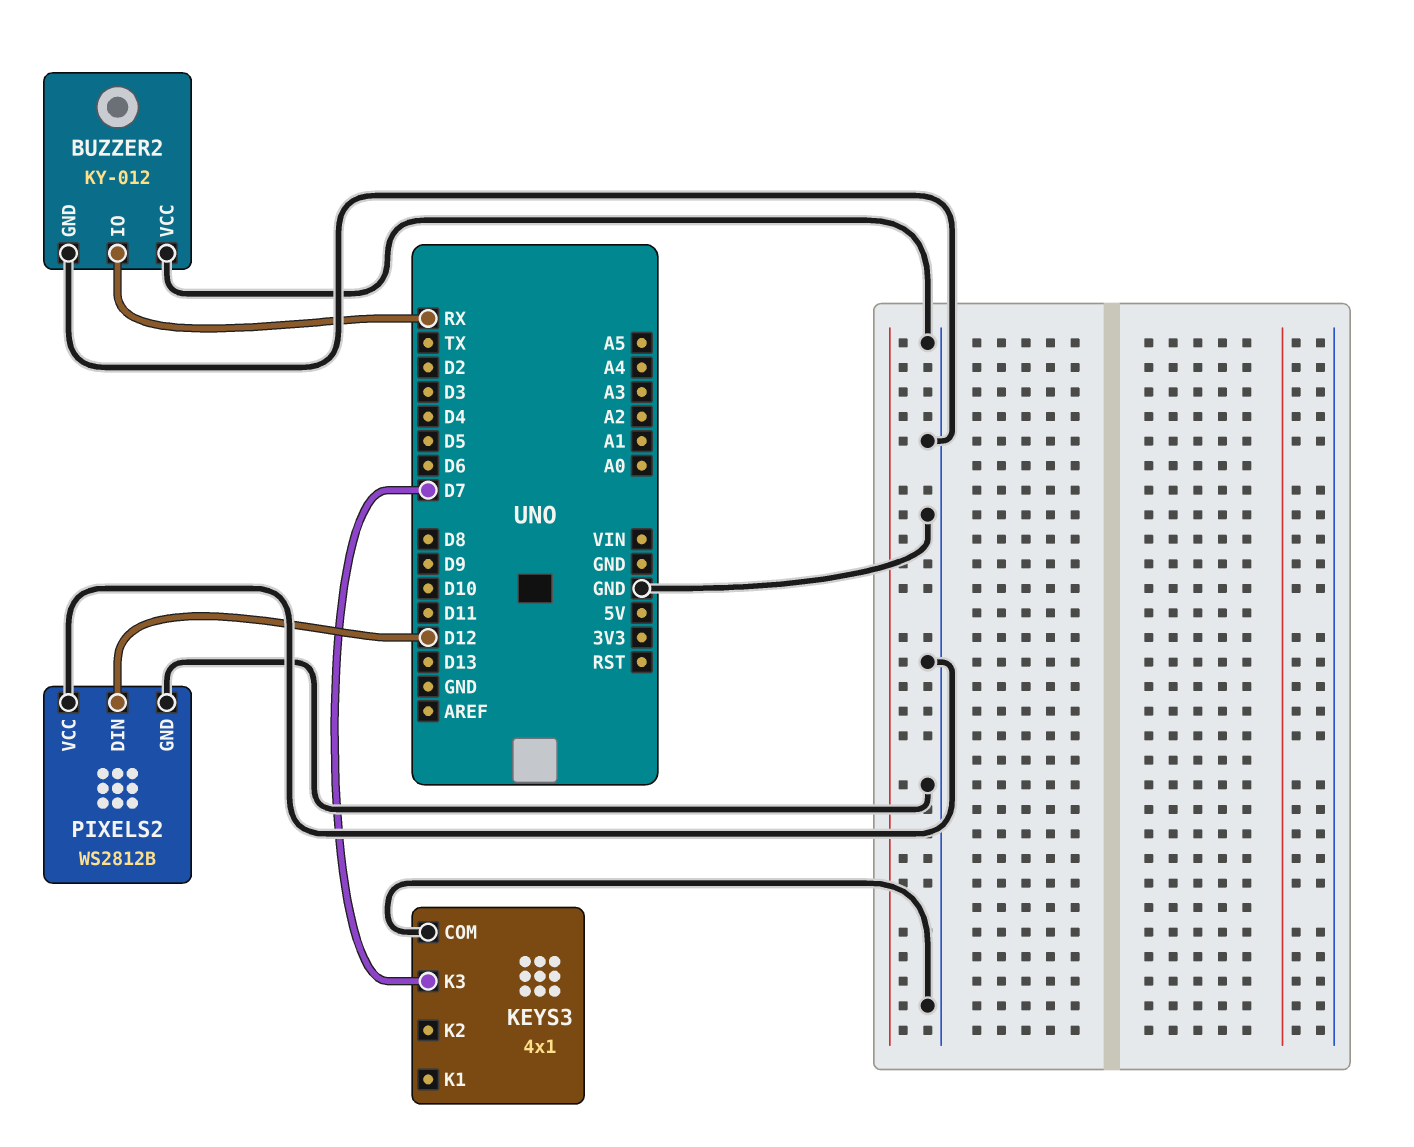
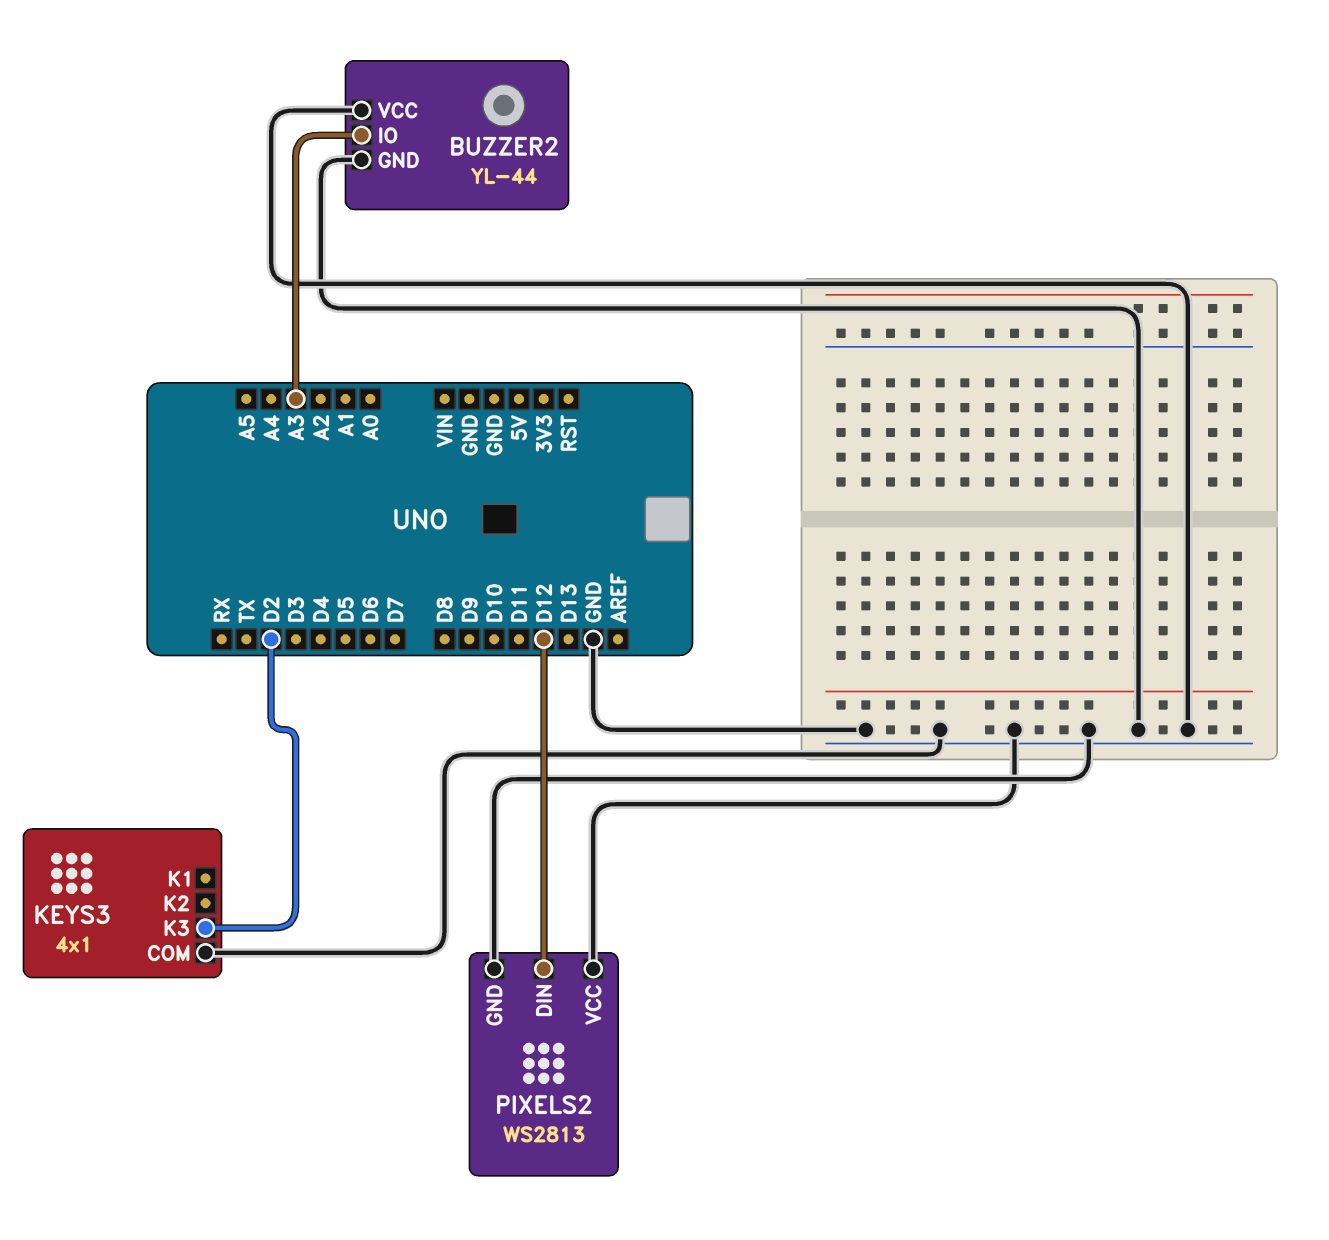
BUZZER2: KY-012 -> YL-44
BUZZER2 pin IO: RX -> A3
KEYS3 pin K3: D7 -> D2
PIXELS2: WS2812B -> WS2813

